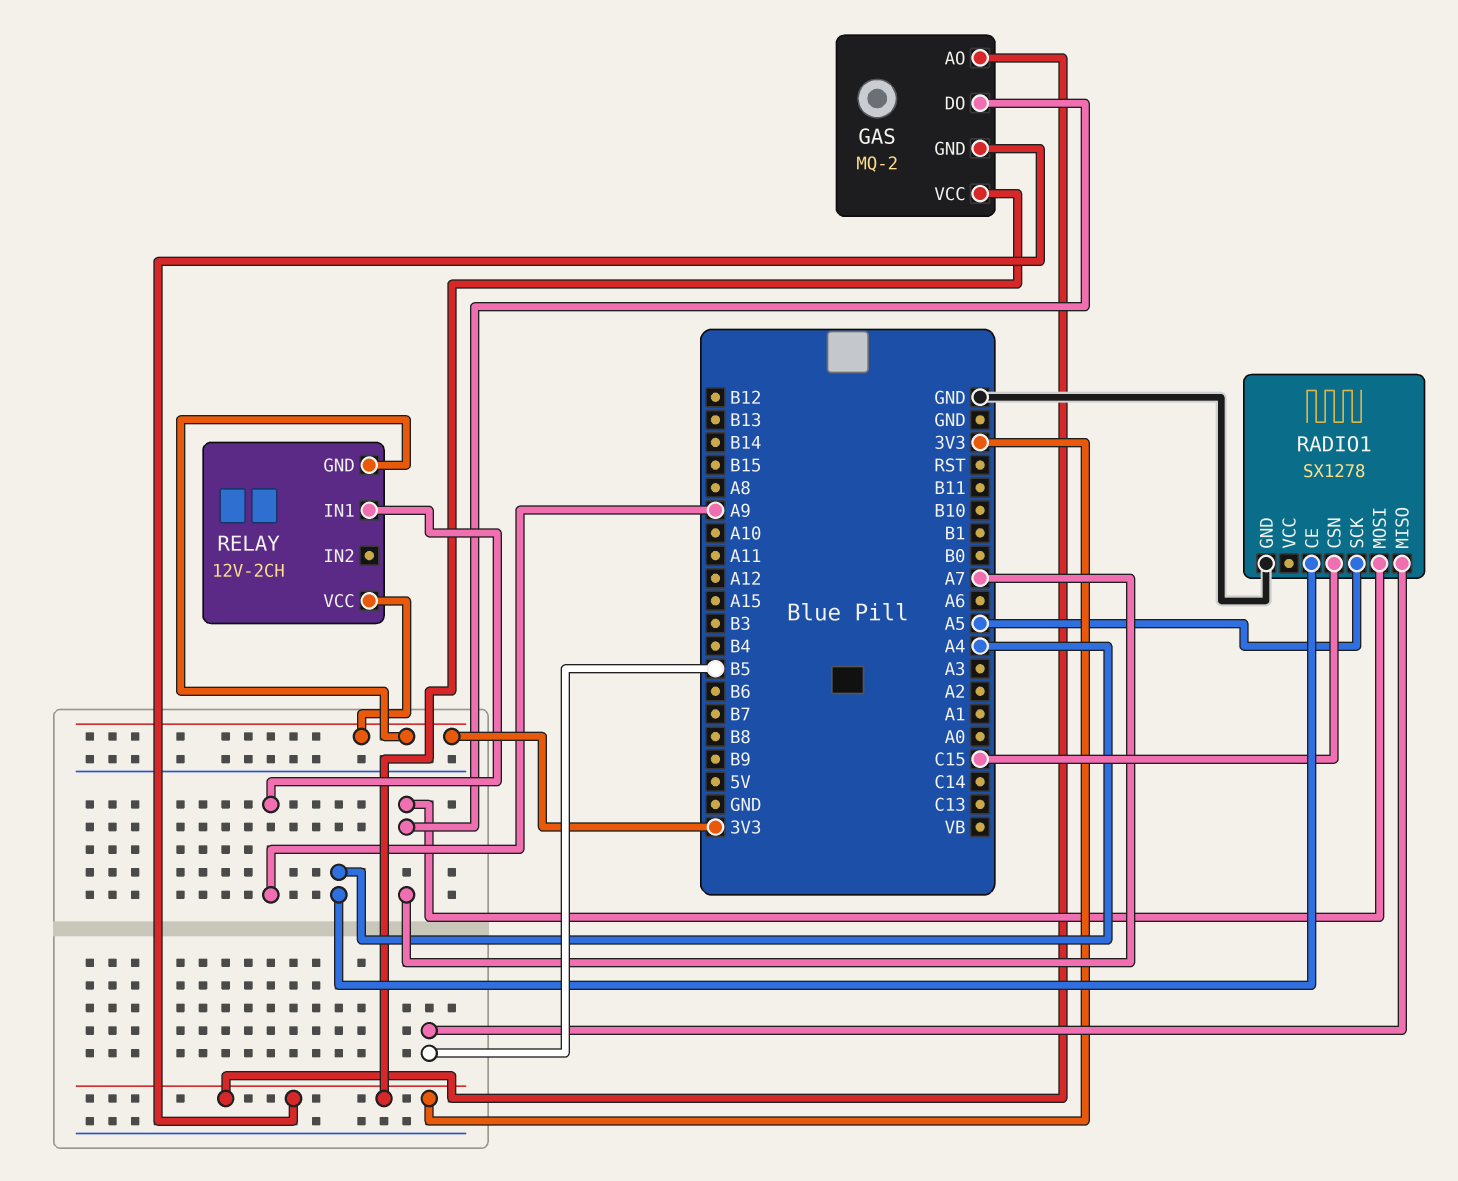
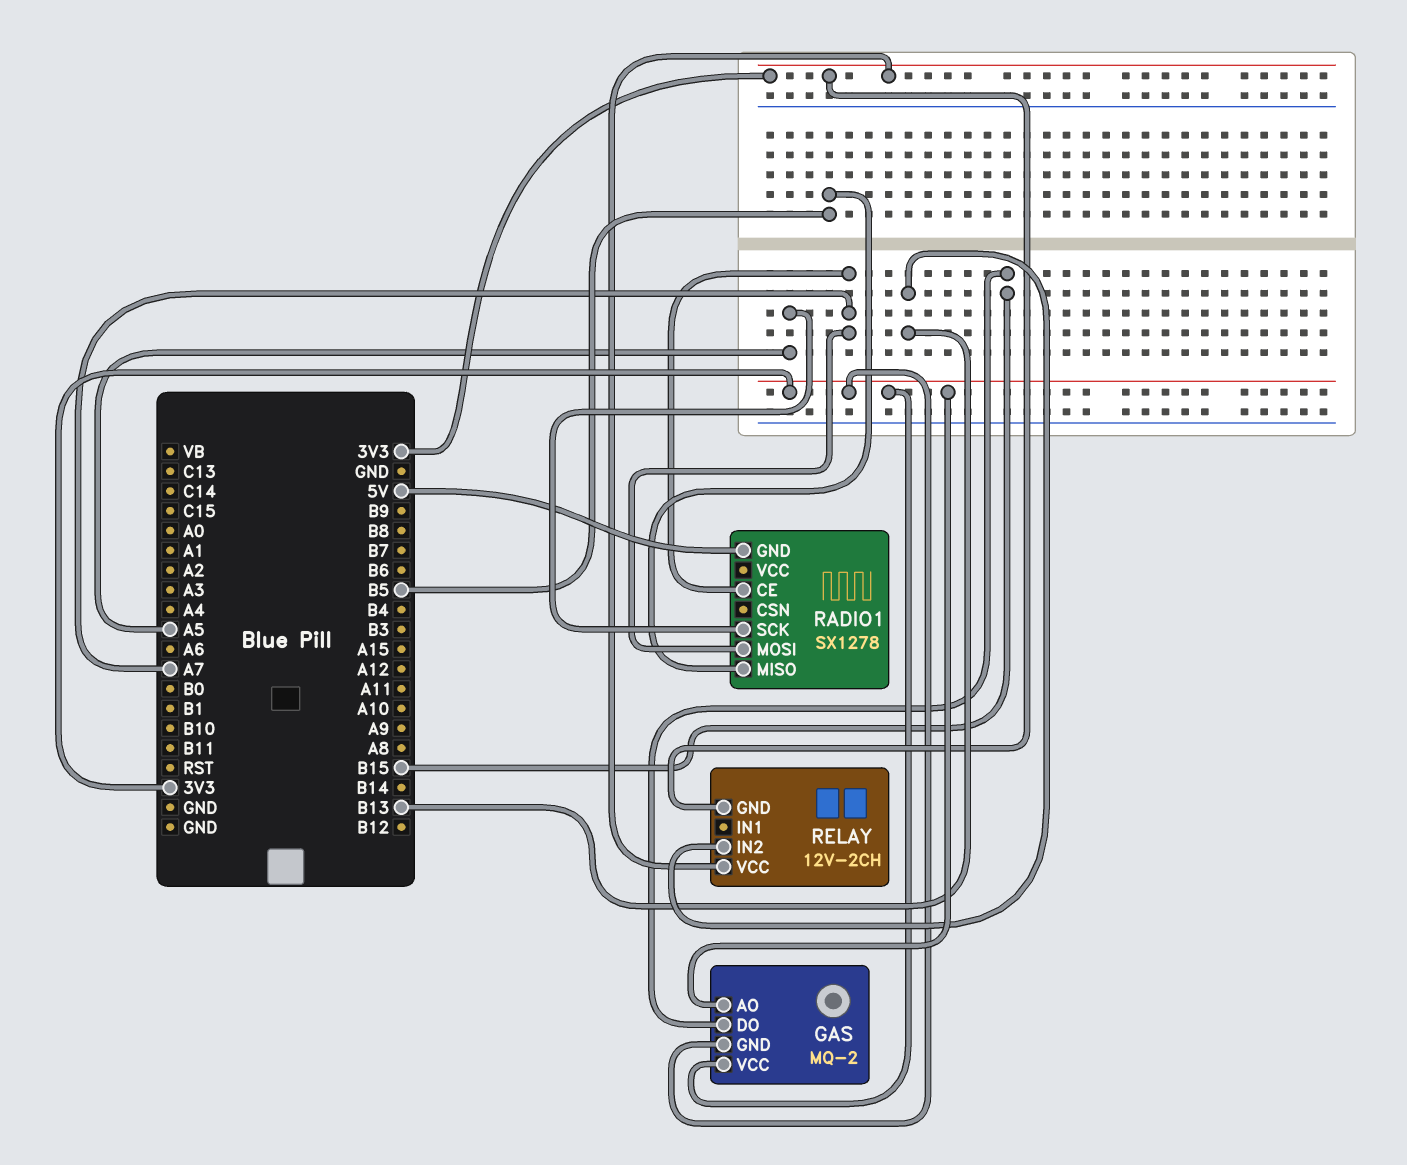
GAS pin DO: A7 -> B15
RADIO1 pin CE: A4 -> A7
RADIO1 pin CSN: C15 -> none
RADIO1 pin GND: GND -> 5V
RELAY pin IN1: A9 -> none
RELAY pin IN2: none -> B13

